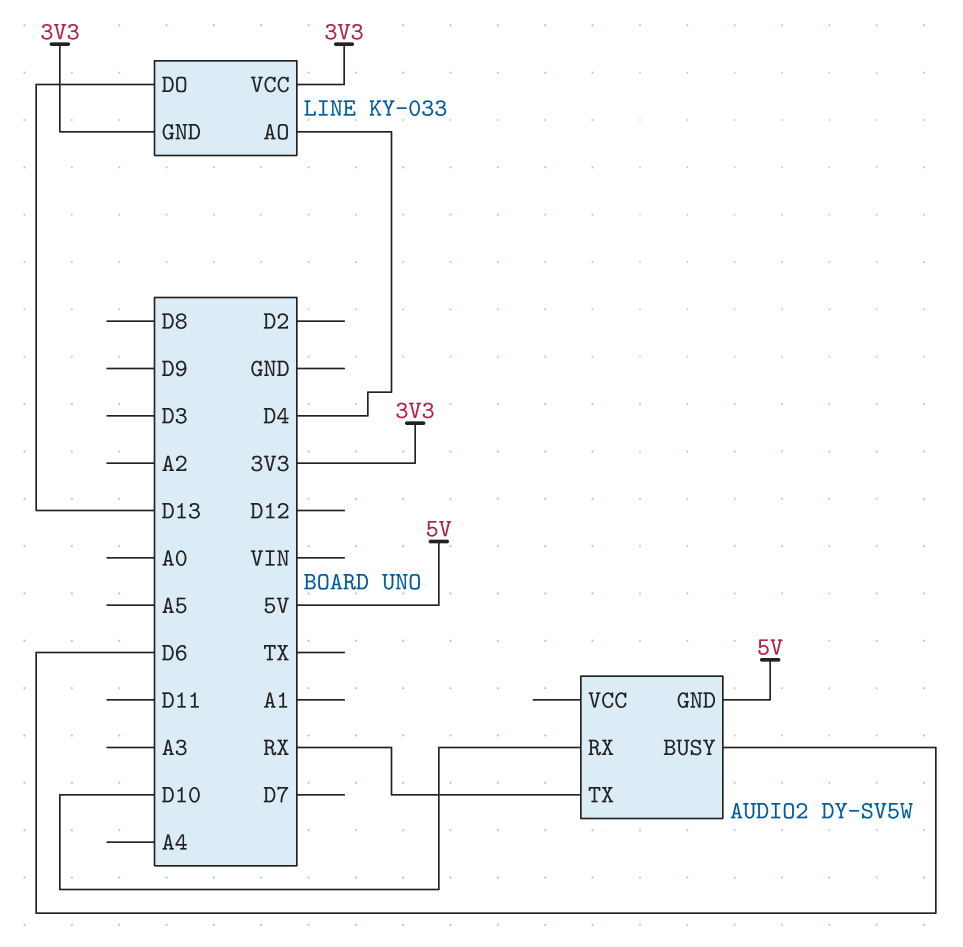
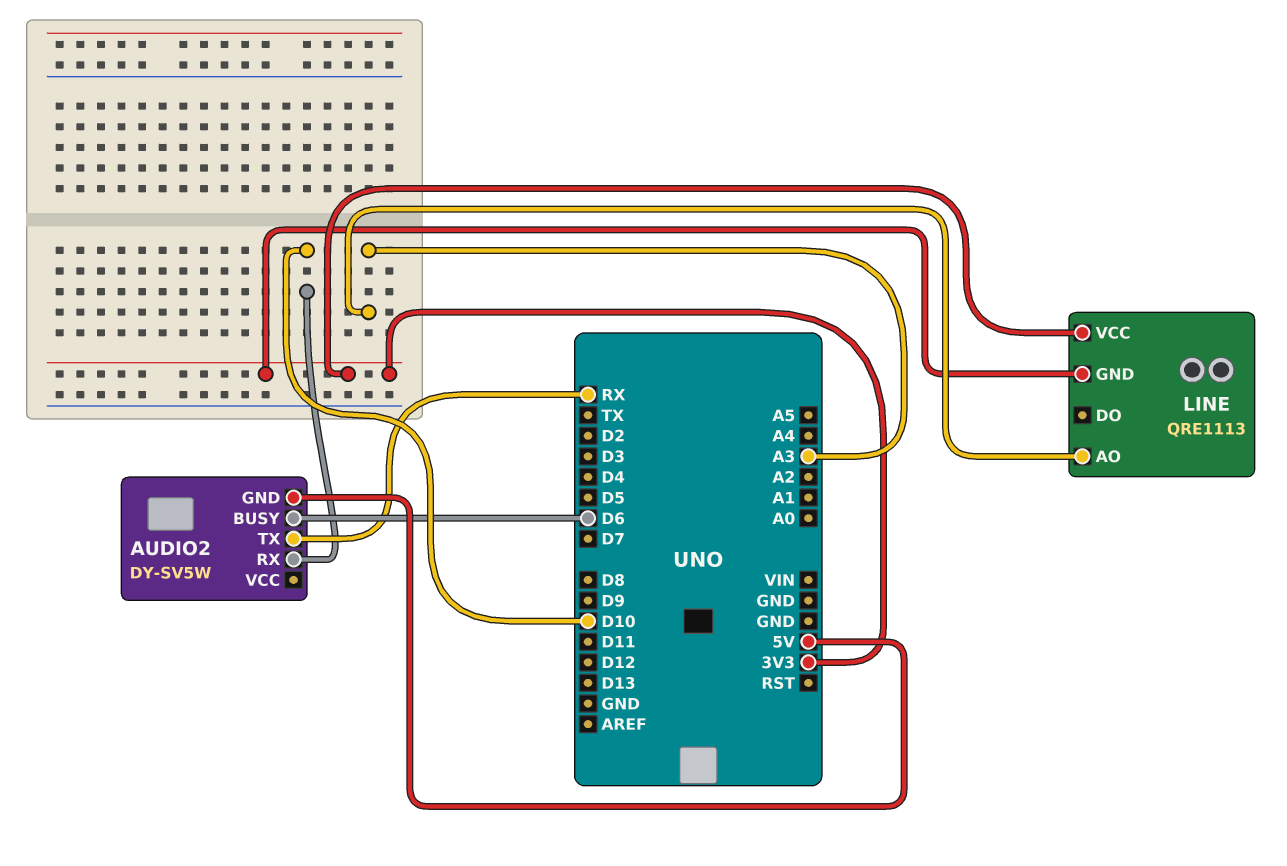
LINE: KY-033 -> QRE1113
LINE pin AO: D4 -> A3
LINE pin DO: D13 -> none

